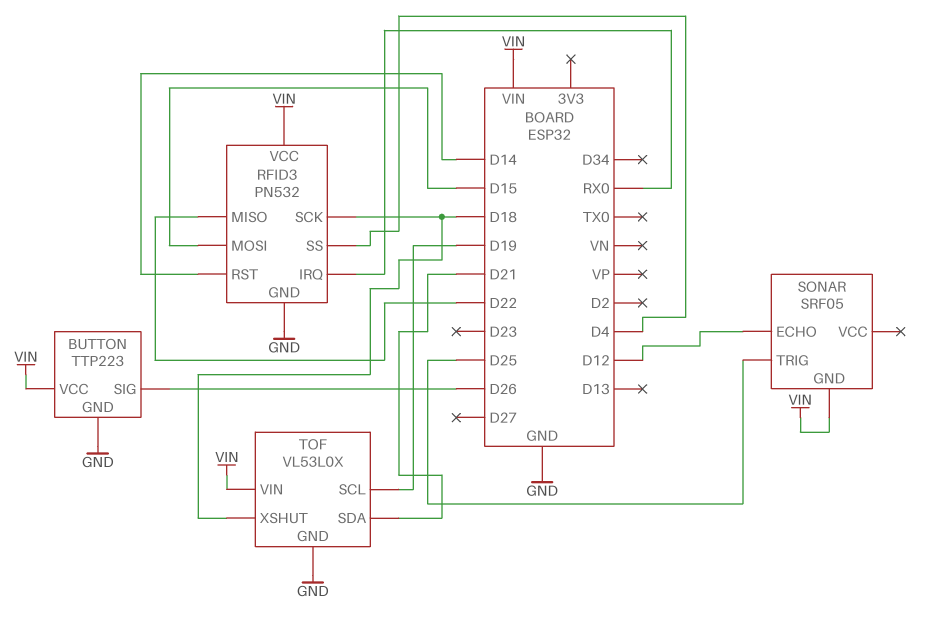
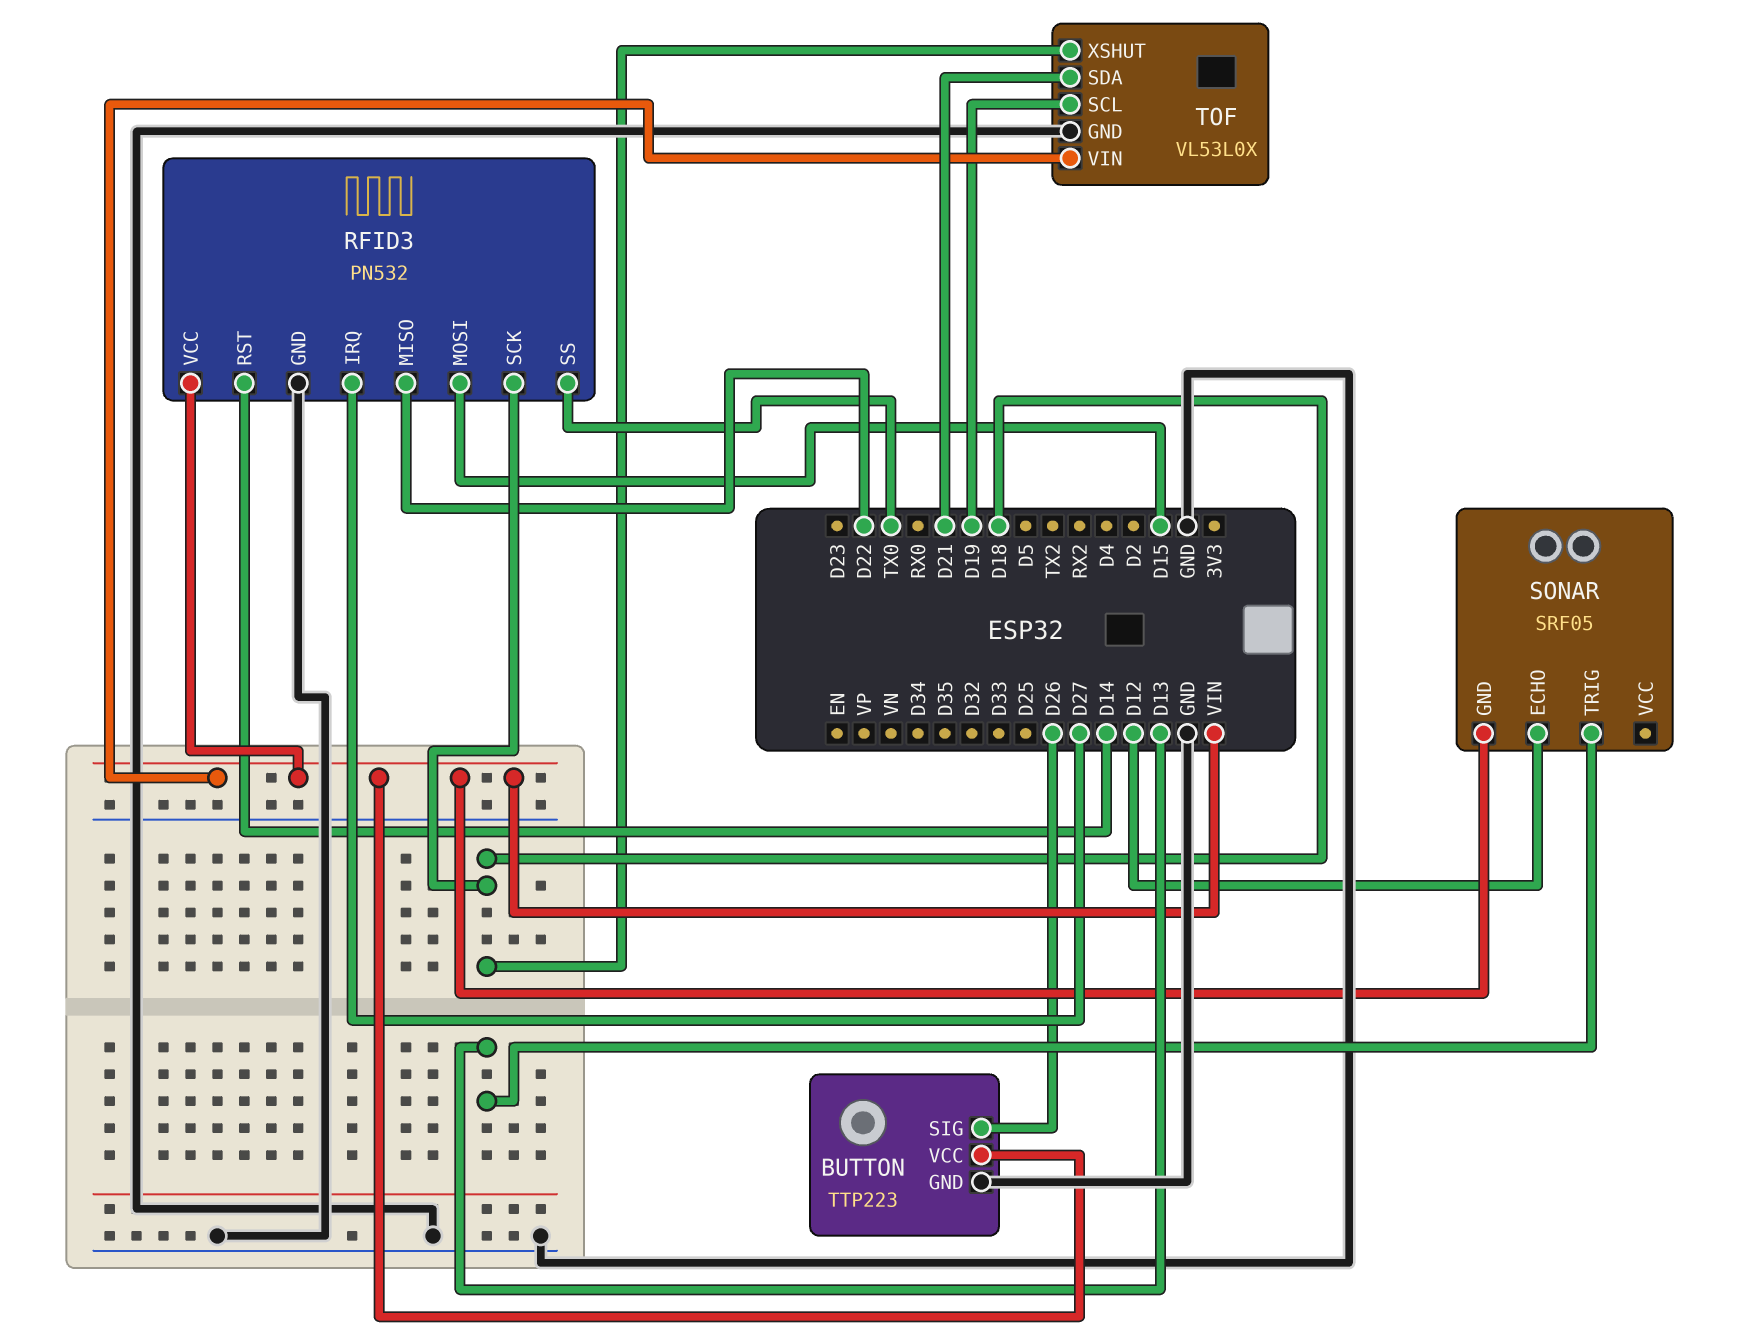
RFID3 pin IRQ: RX0 -> D27
RFID3 pin SS: D4 -> TX0
SONAR pin TRIG: D25 -> D13

